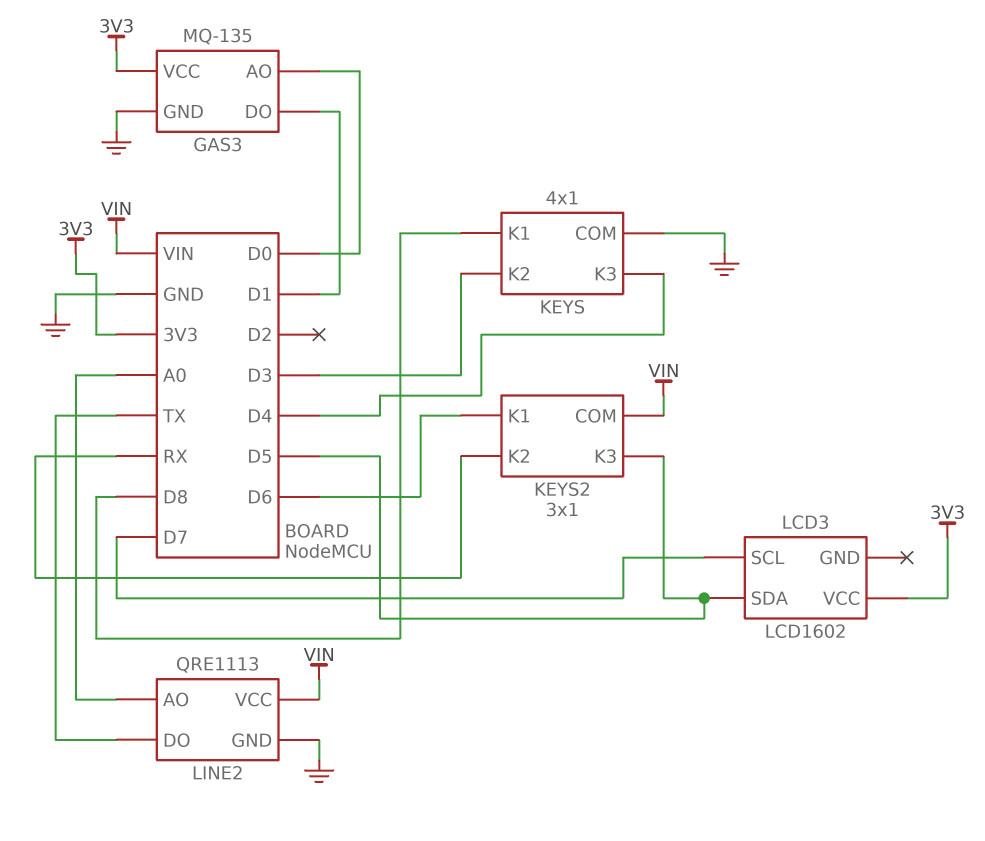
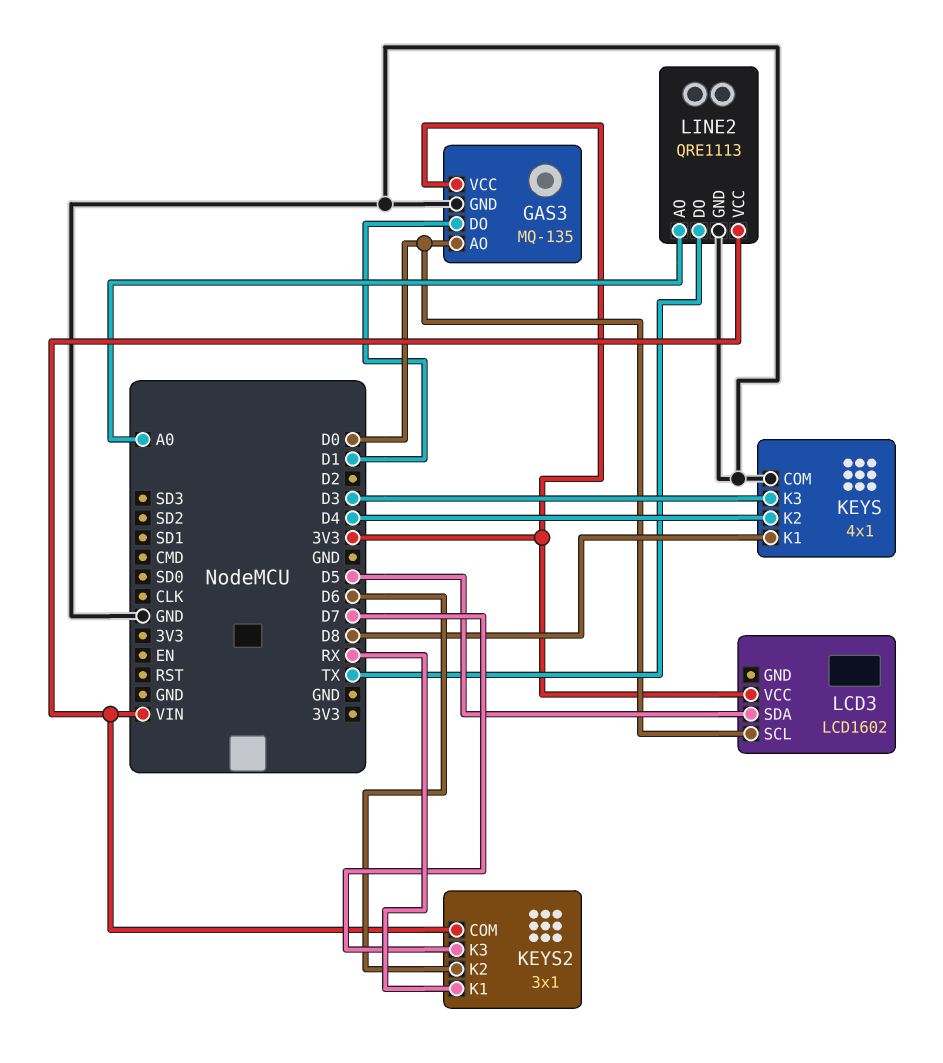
KEYS pin K2: D3 -> D4
KEYS pin K3: D4 -> D3
KEYS2 pin K1: D6 -> RX
KEYS2 pin K2: RX -> D6
KEYS2 pin K3: D5 -> D7
LCD3 pin SCL: D7 -> D0

